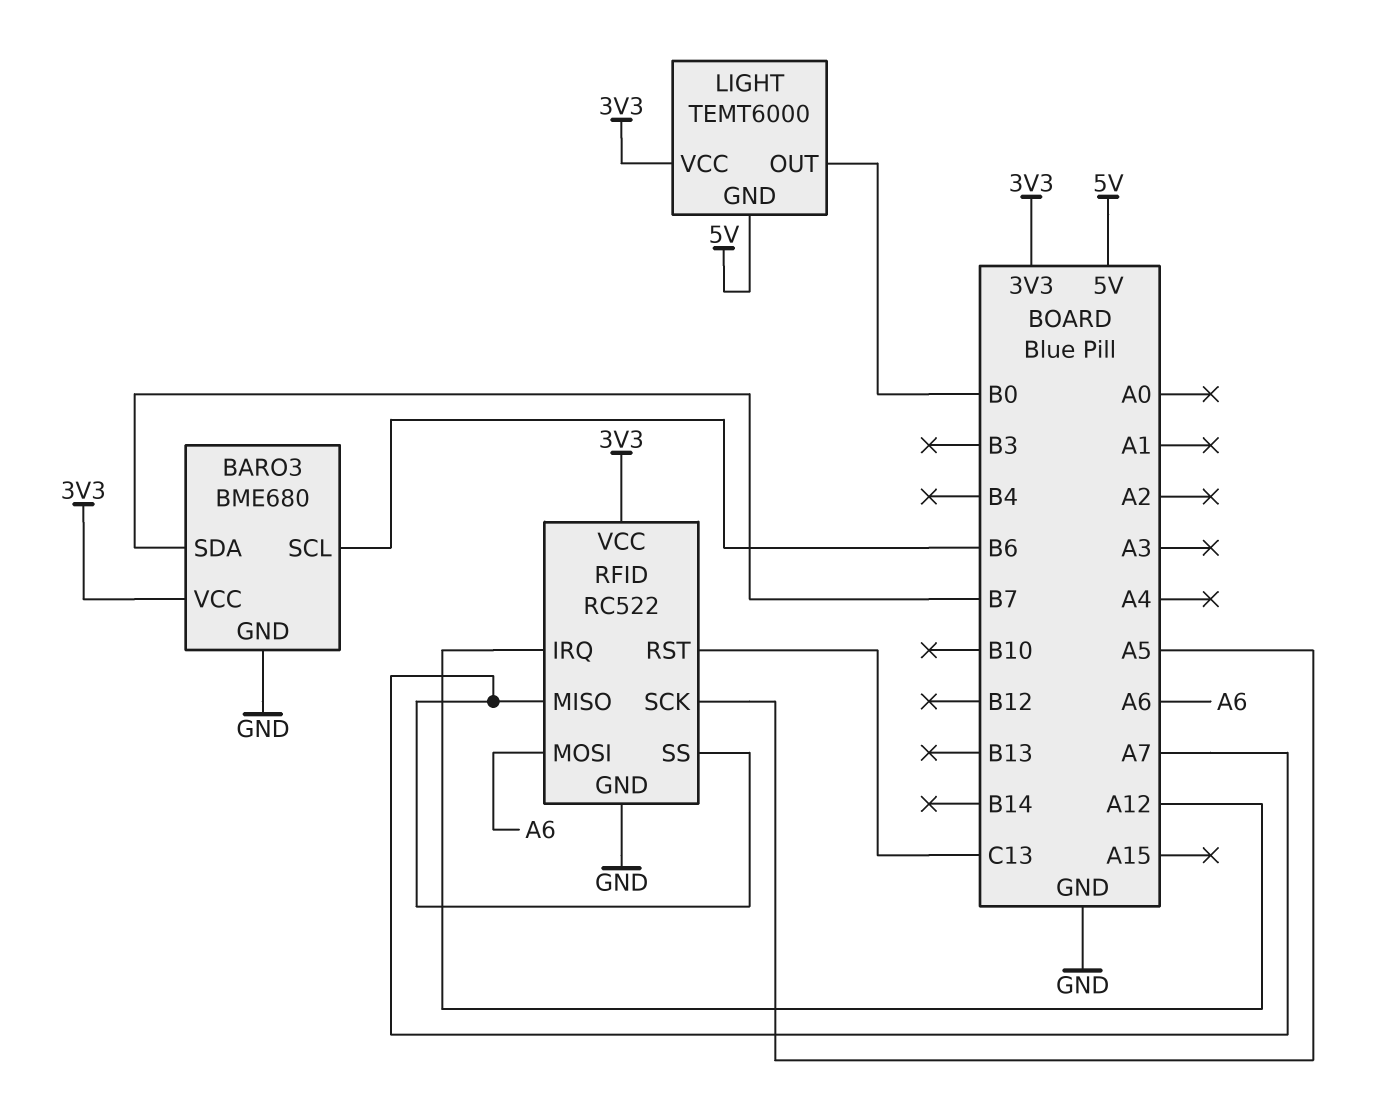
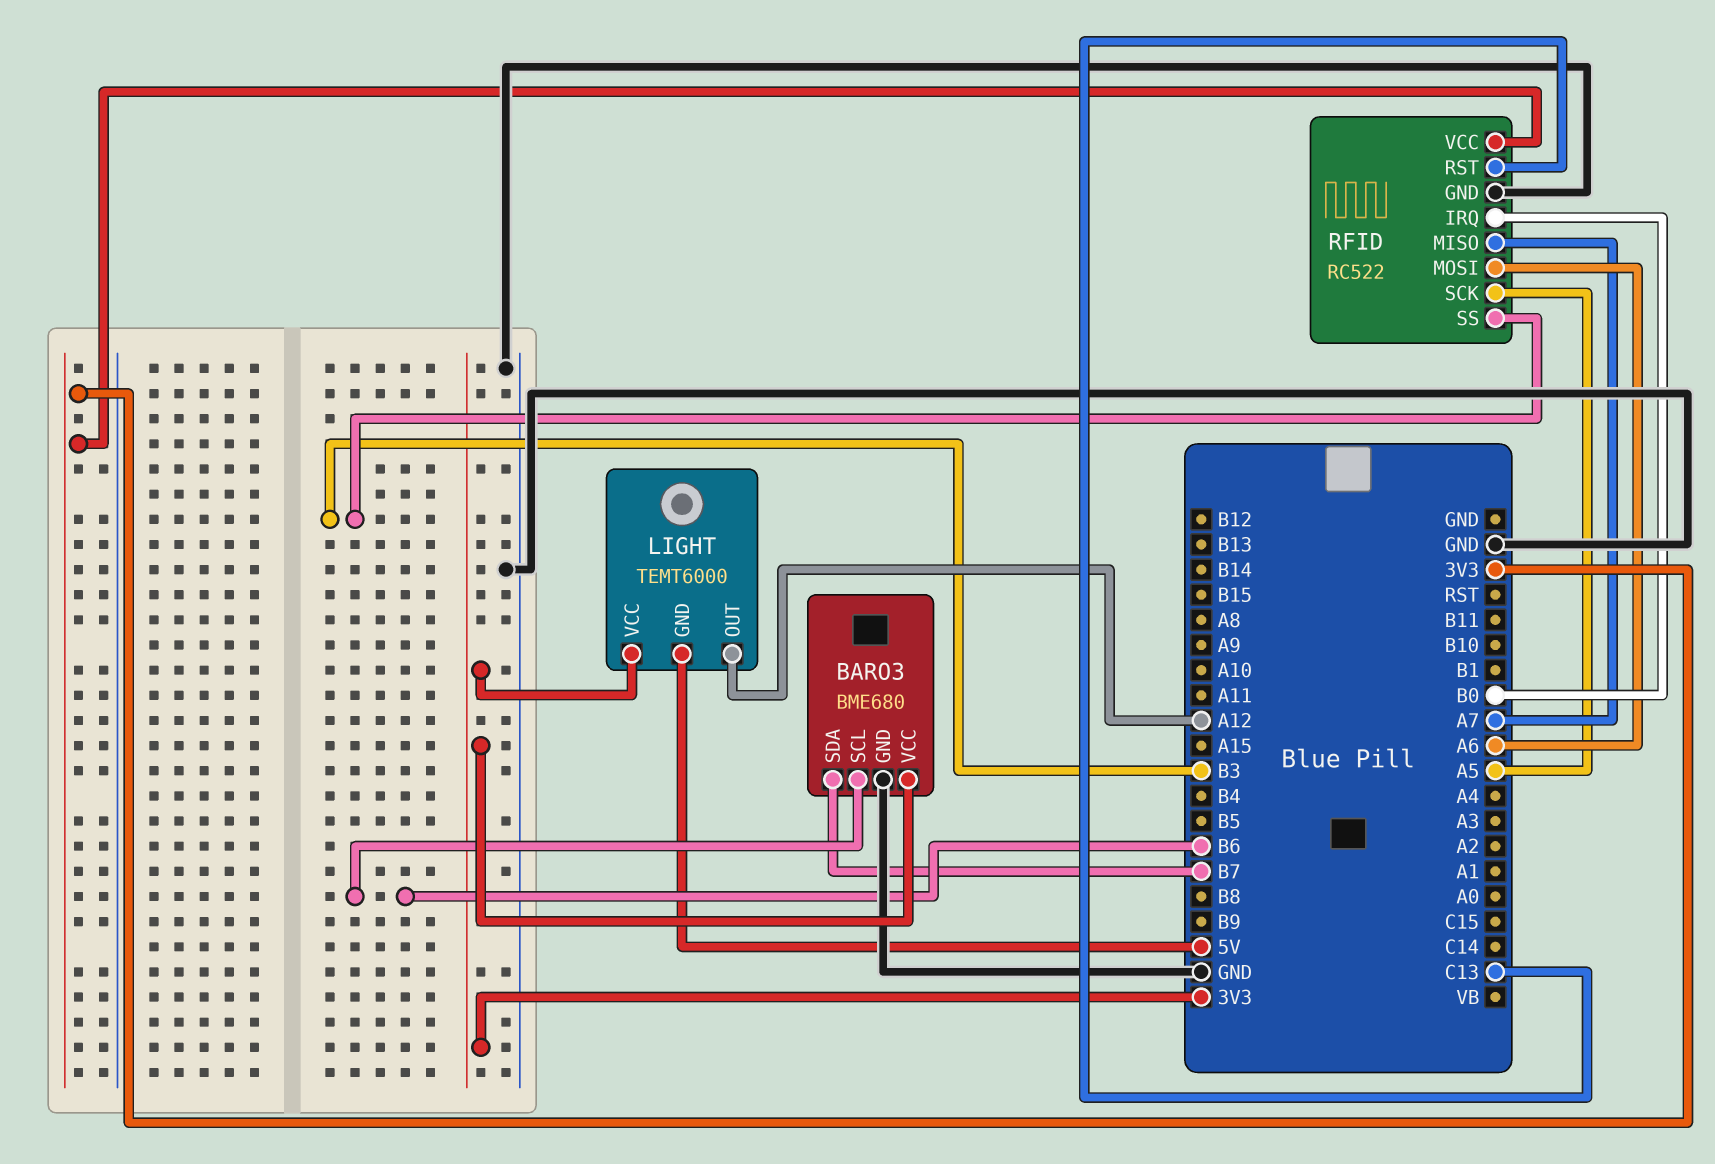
LIGHT pin OUT: B0 -> A12
RFID pin IRQ: A12 -> B0
RFID pin SS: A7 -> B3

